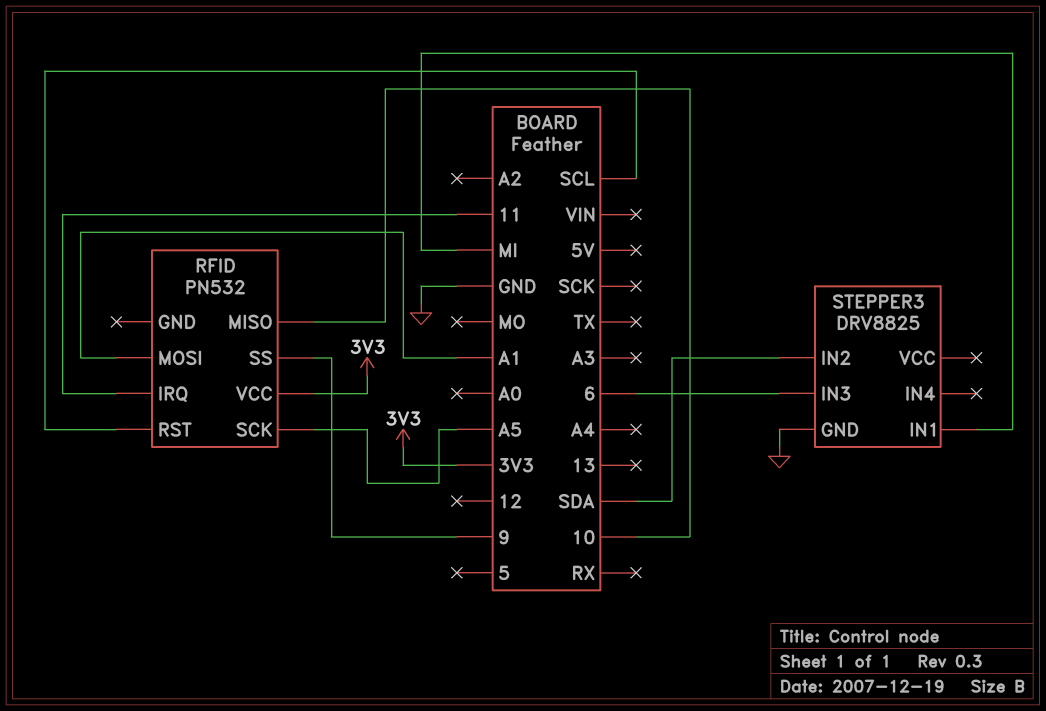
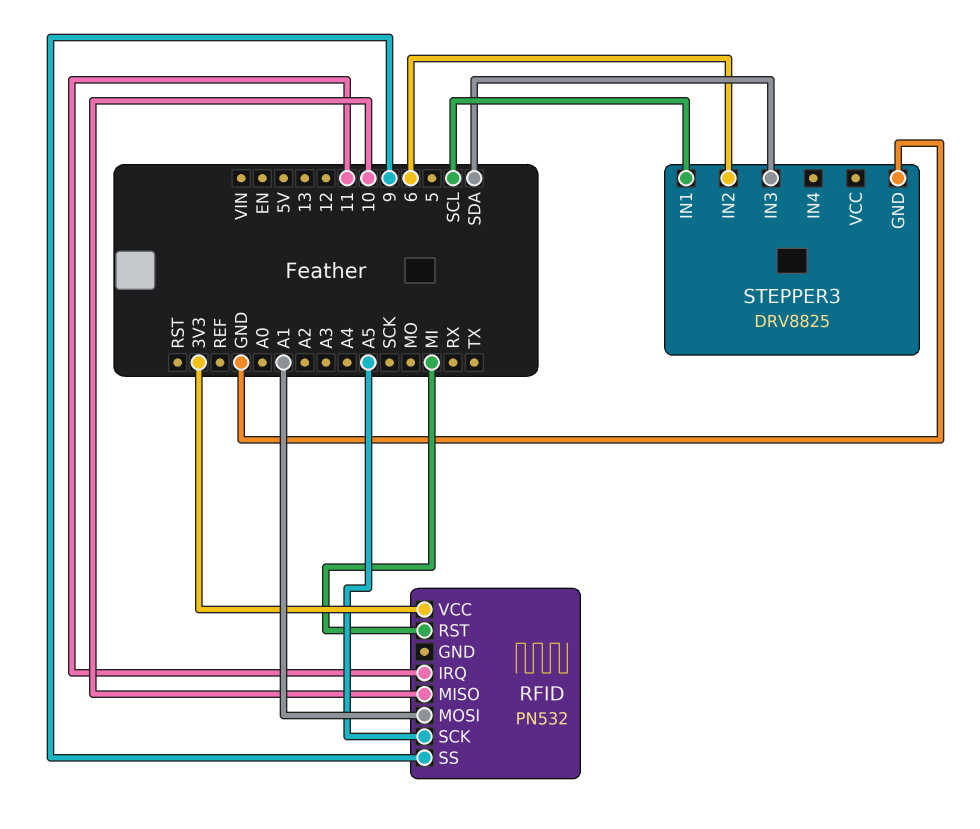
RFID pin RST: SCL -> MI
STEPPER3 pin IN1: MI -> SCL
STEPPER3 pin IN2: SDA -> 6
STEPPER3 pin IN3: 6 -> SDA

